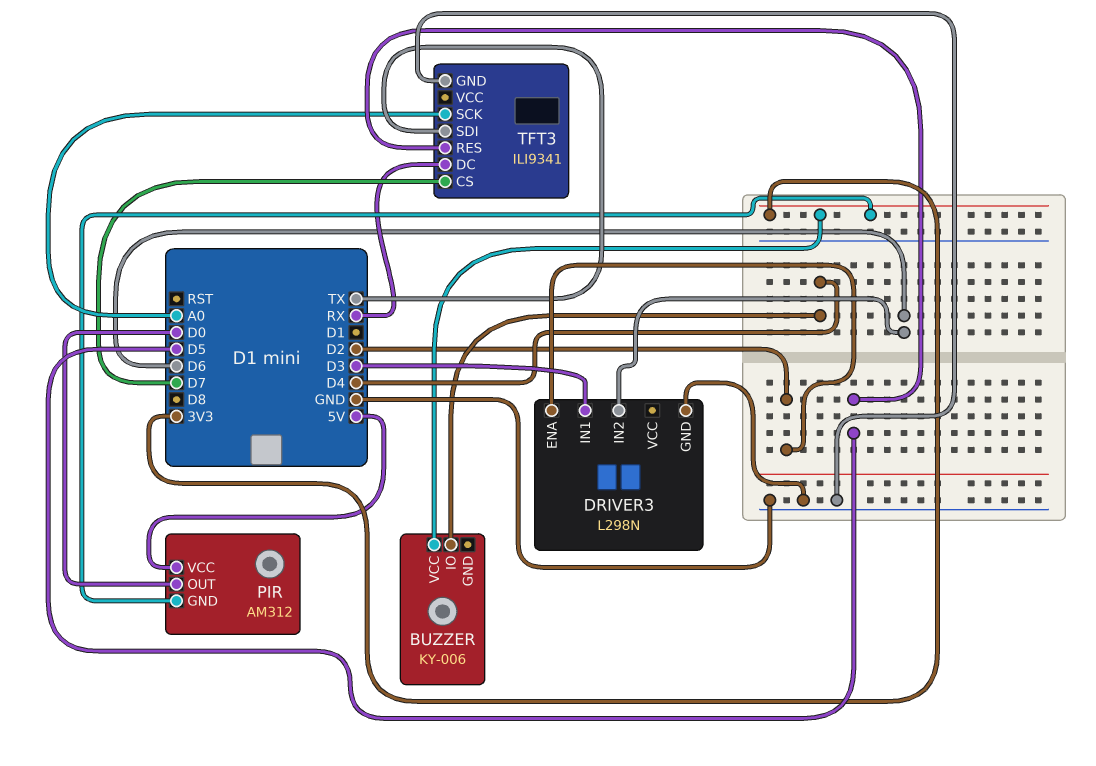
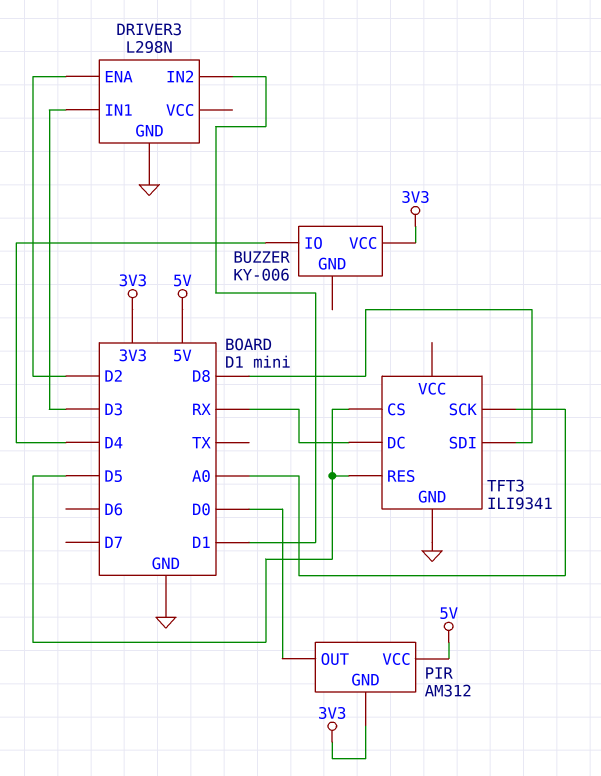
DRIVER3 pin IN2: D6 -> D1
TFT3 pin CS: D7 -> D5
TFT3 pin SDI: TX -> D8

